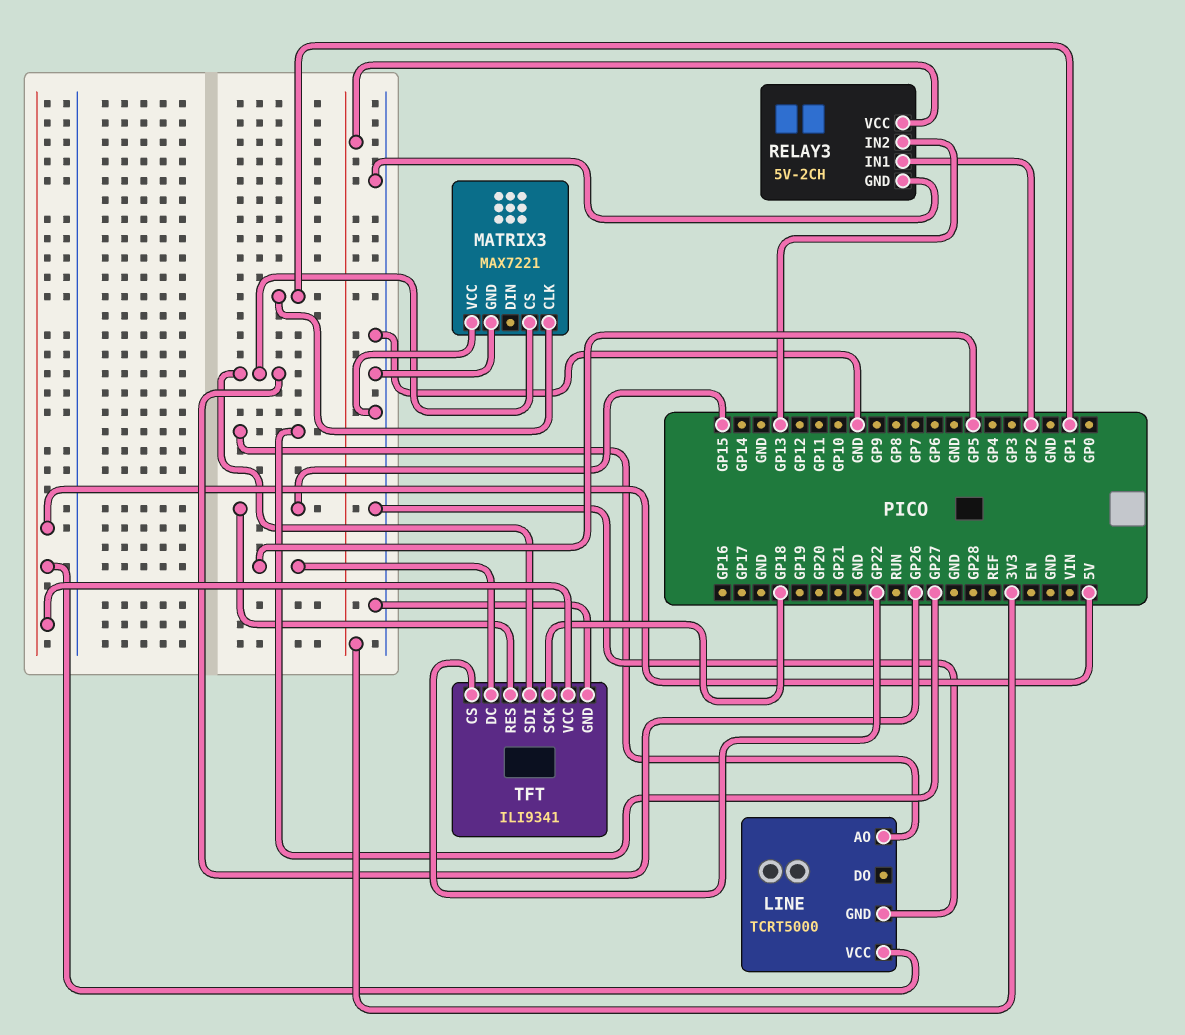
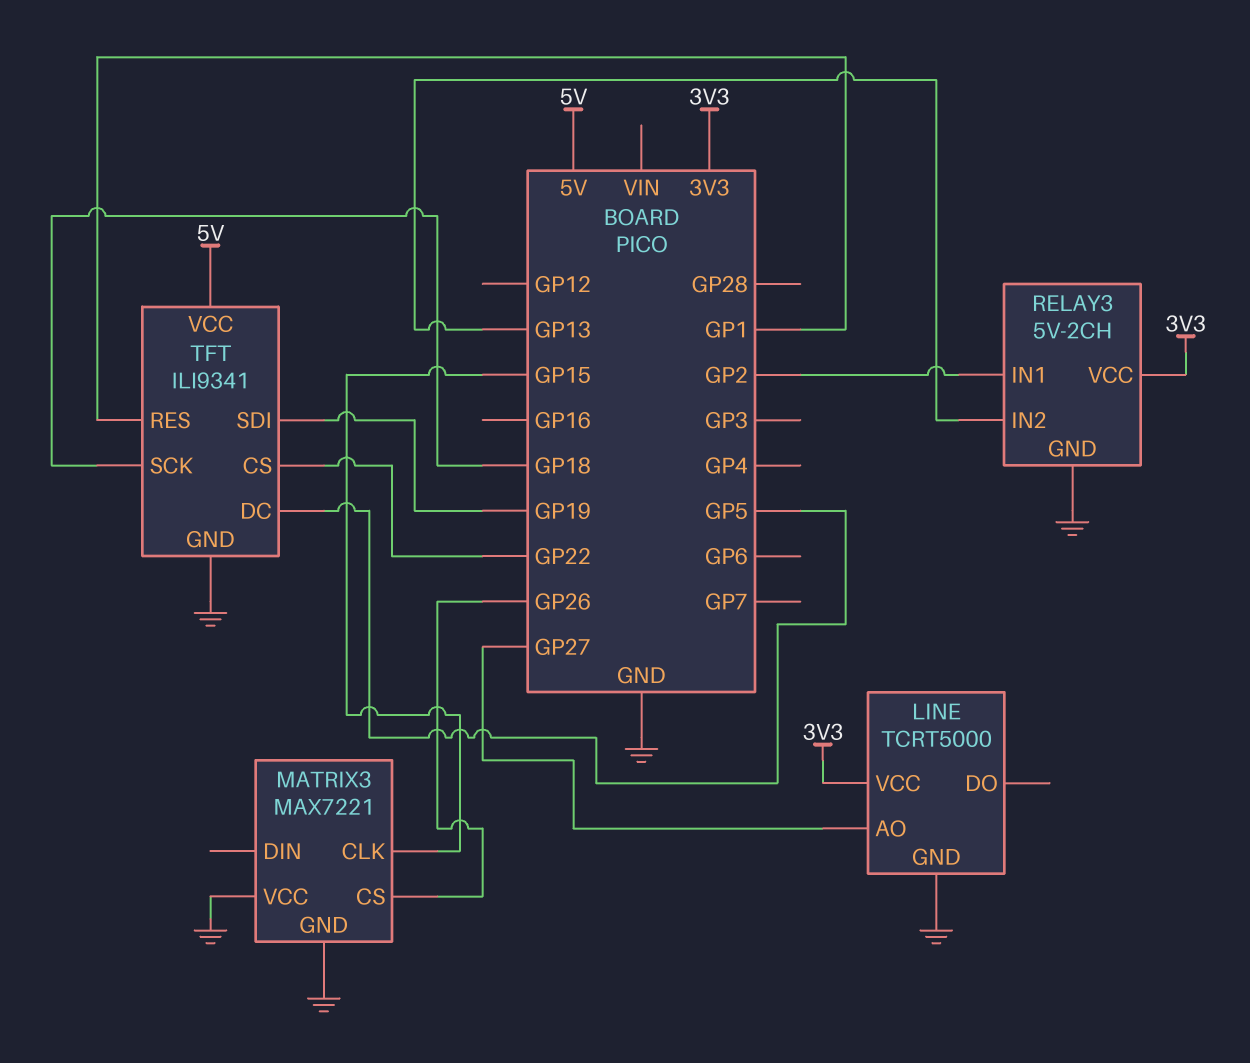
LINE pin VCC: 5V -> 3V3
MATRIX3 pin CLK: GP1 -> GP15
TFT pin RES: GP15 -> GP1
TFT pin SDI: GP26 -> GP19

